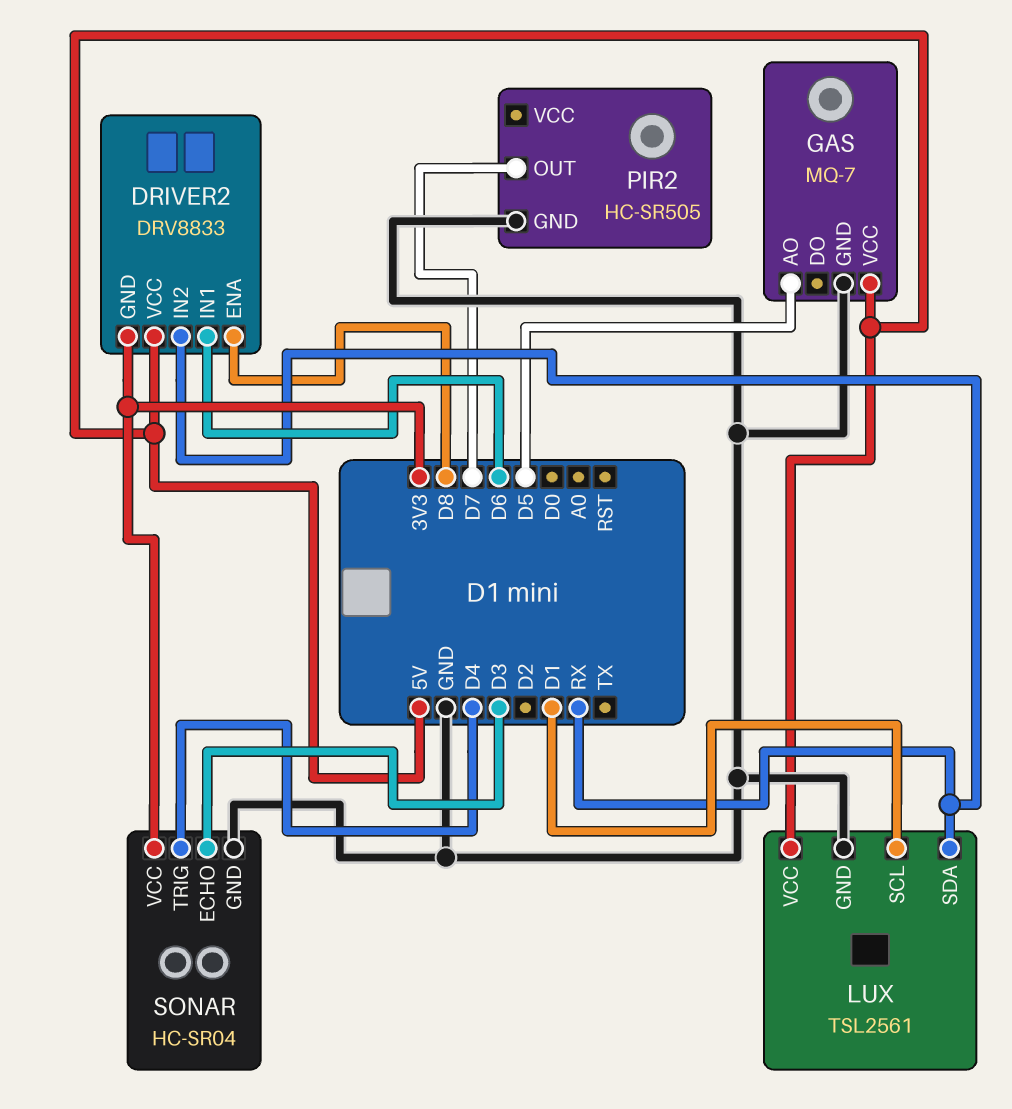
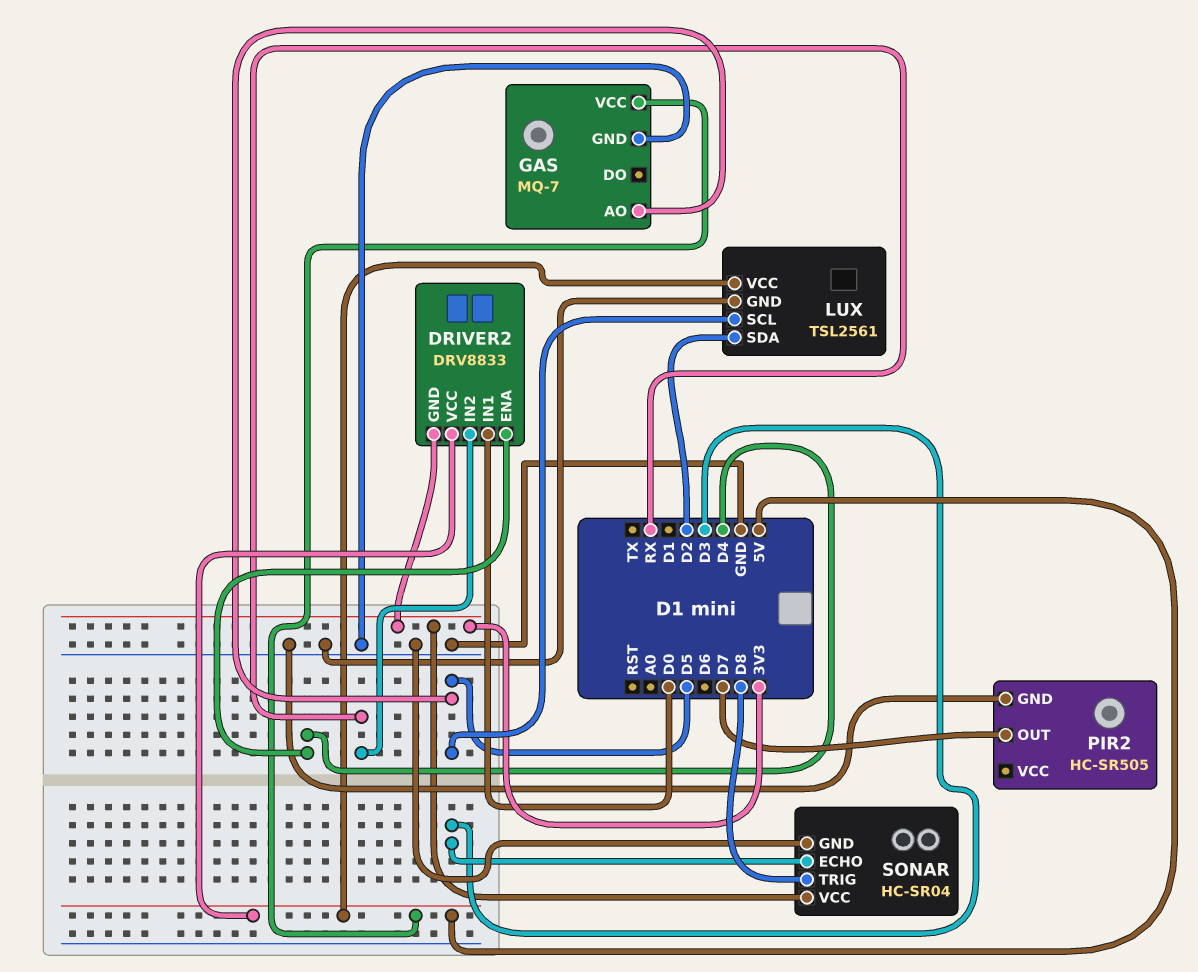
DRIVER2 pin ENA: D8 -> D4
DRIVER2 pin IN1: D6 -> D0
LUX pin SCL: D1 -> D5
LUX pin SDA: RX -> D2
SONAR pin TRIG: D4 -> D8

